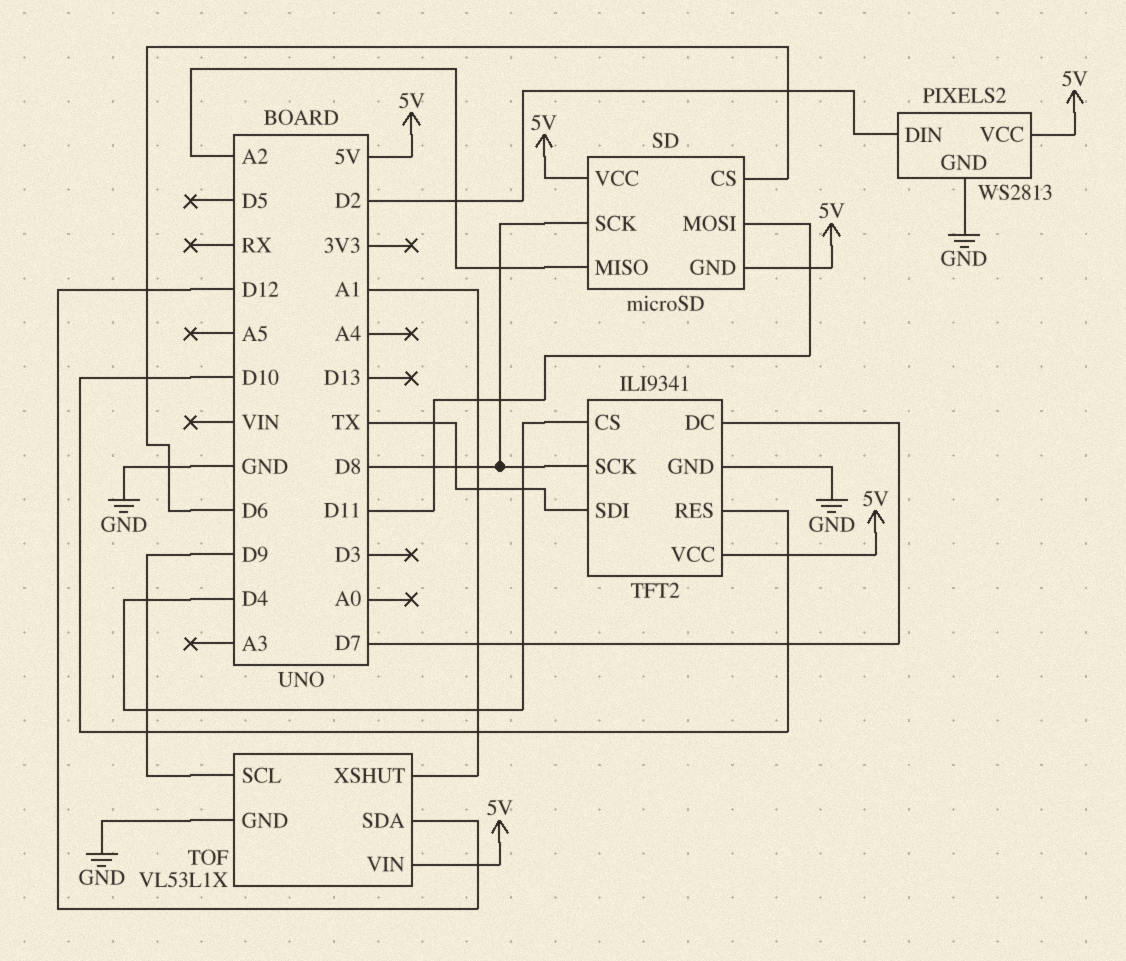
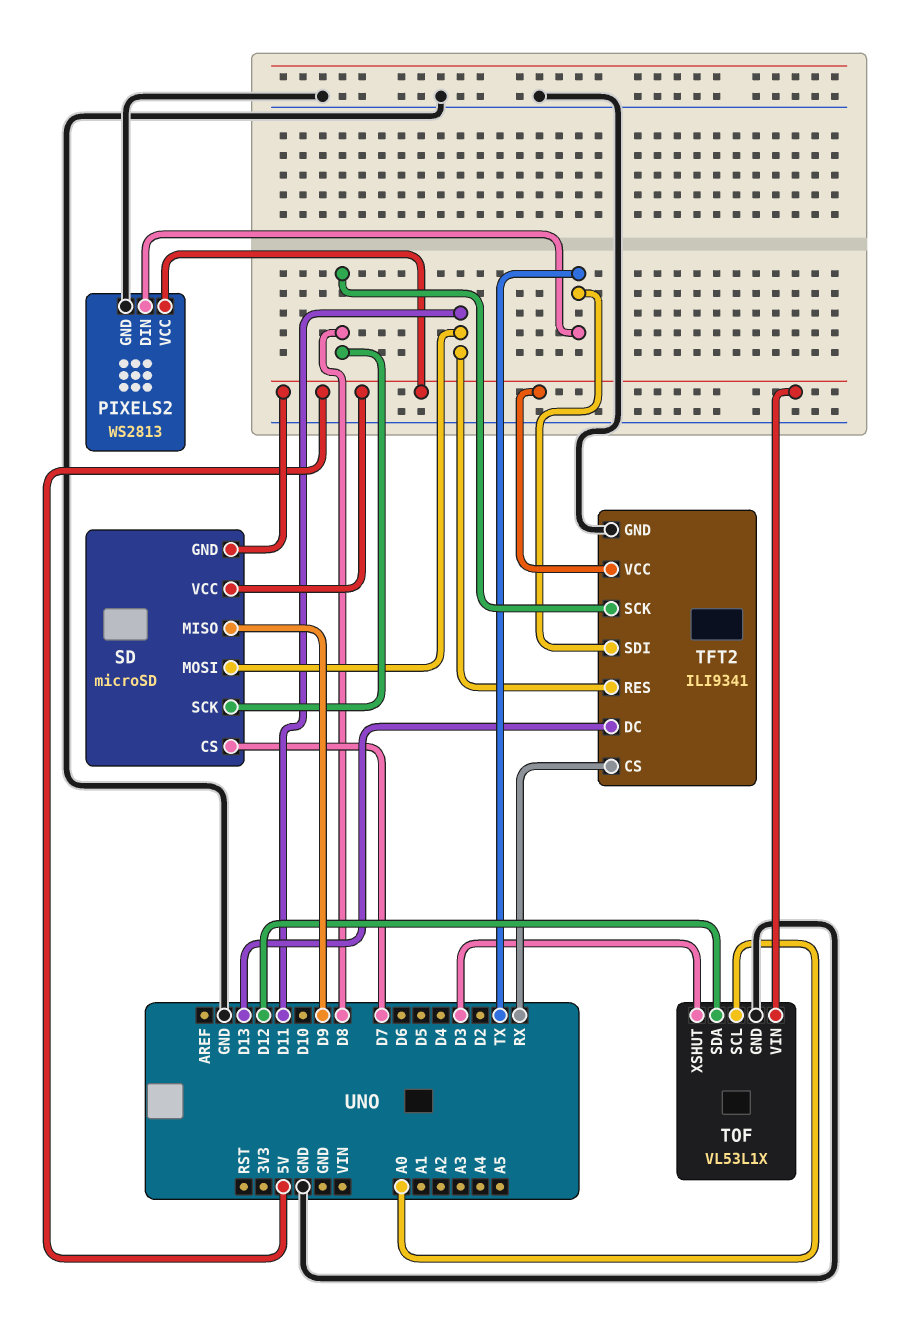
PIXELS2 pin DIN: D2 -> TX
SD pin CS: D6 -> D7
SD pin MISO: A2 -> D9
TFT2 pin CS: D4 -> RX
TFT2 pin DC: D7 -> D13
TFT2 pin RES: D10 -> D11
TOF pin SCL: D9 -> A0
TOF pin XSHUT: A1 -> D3

